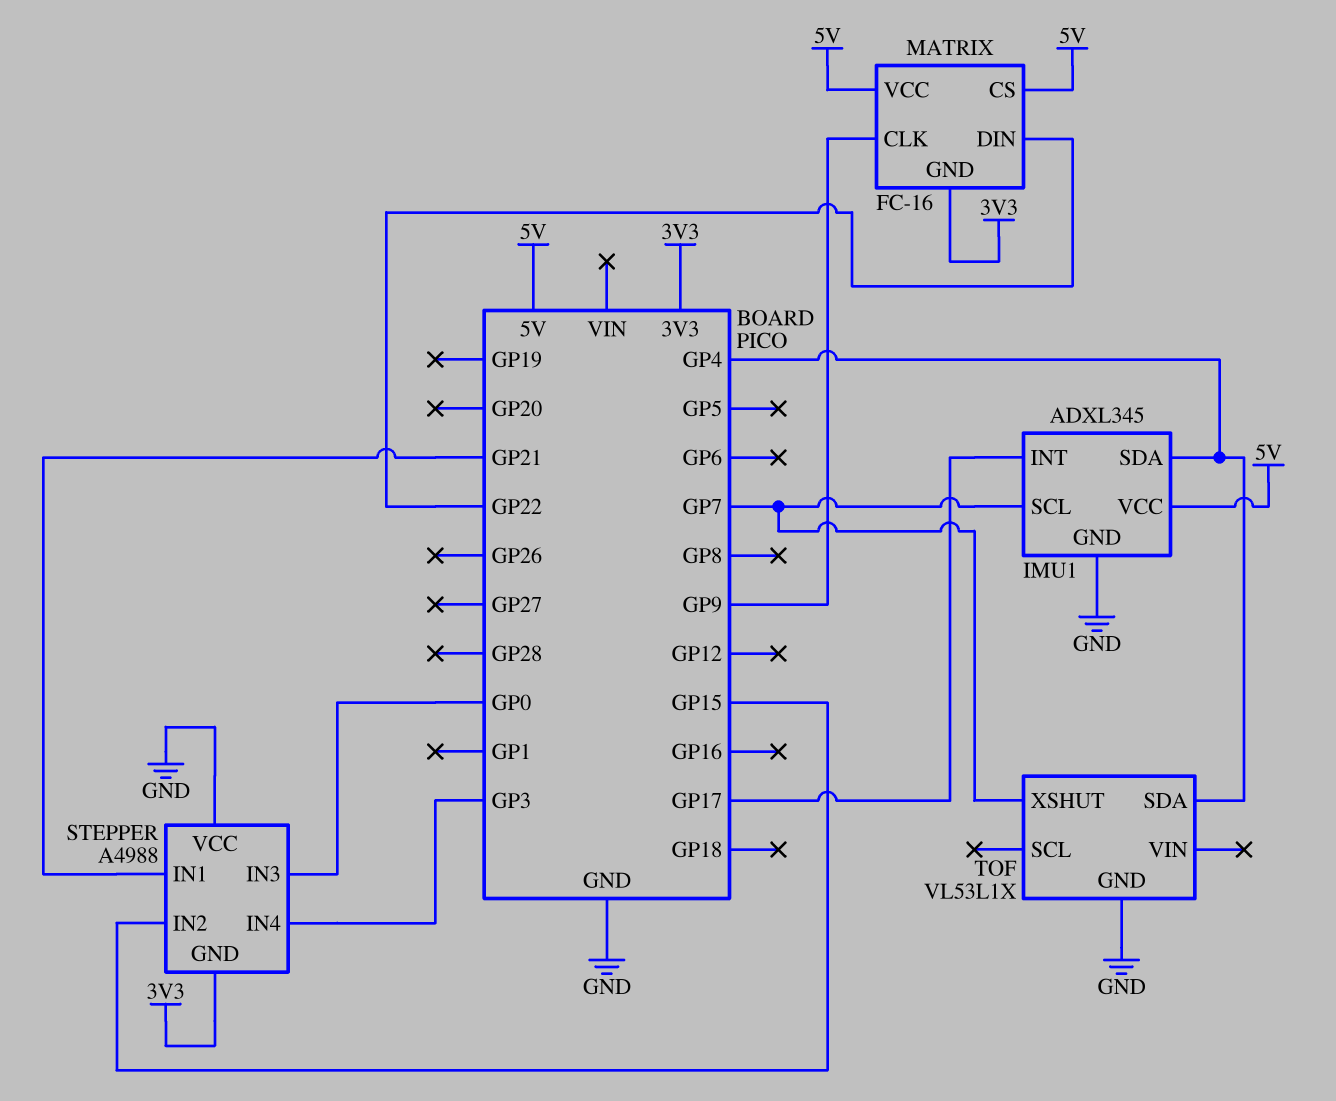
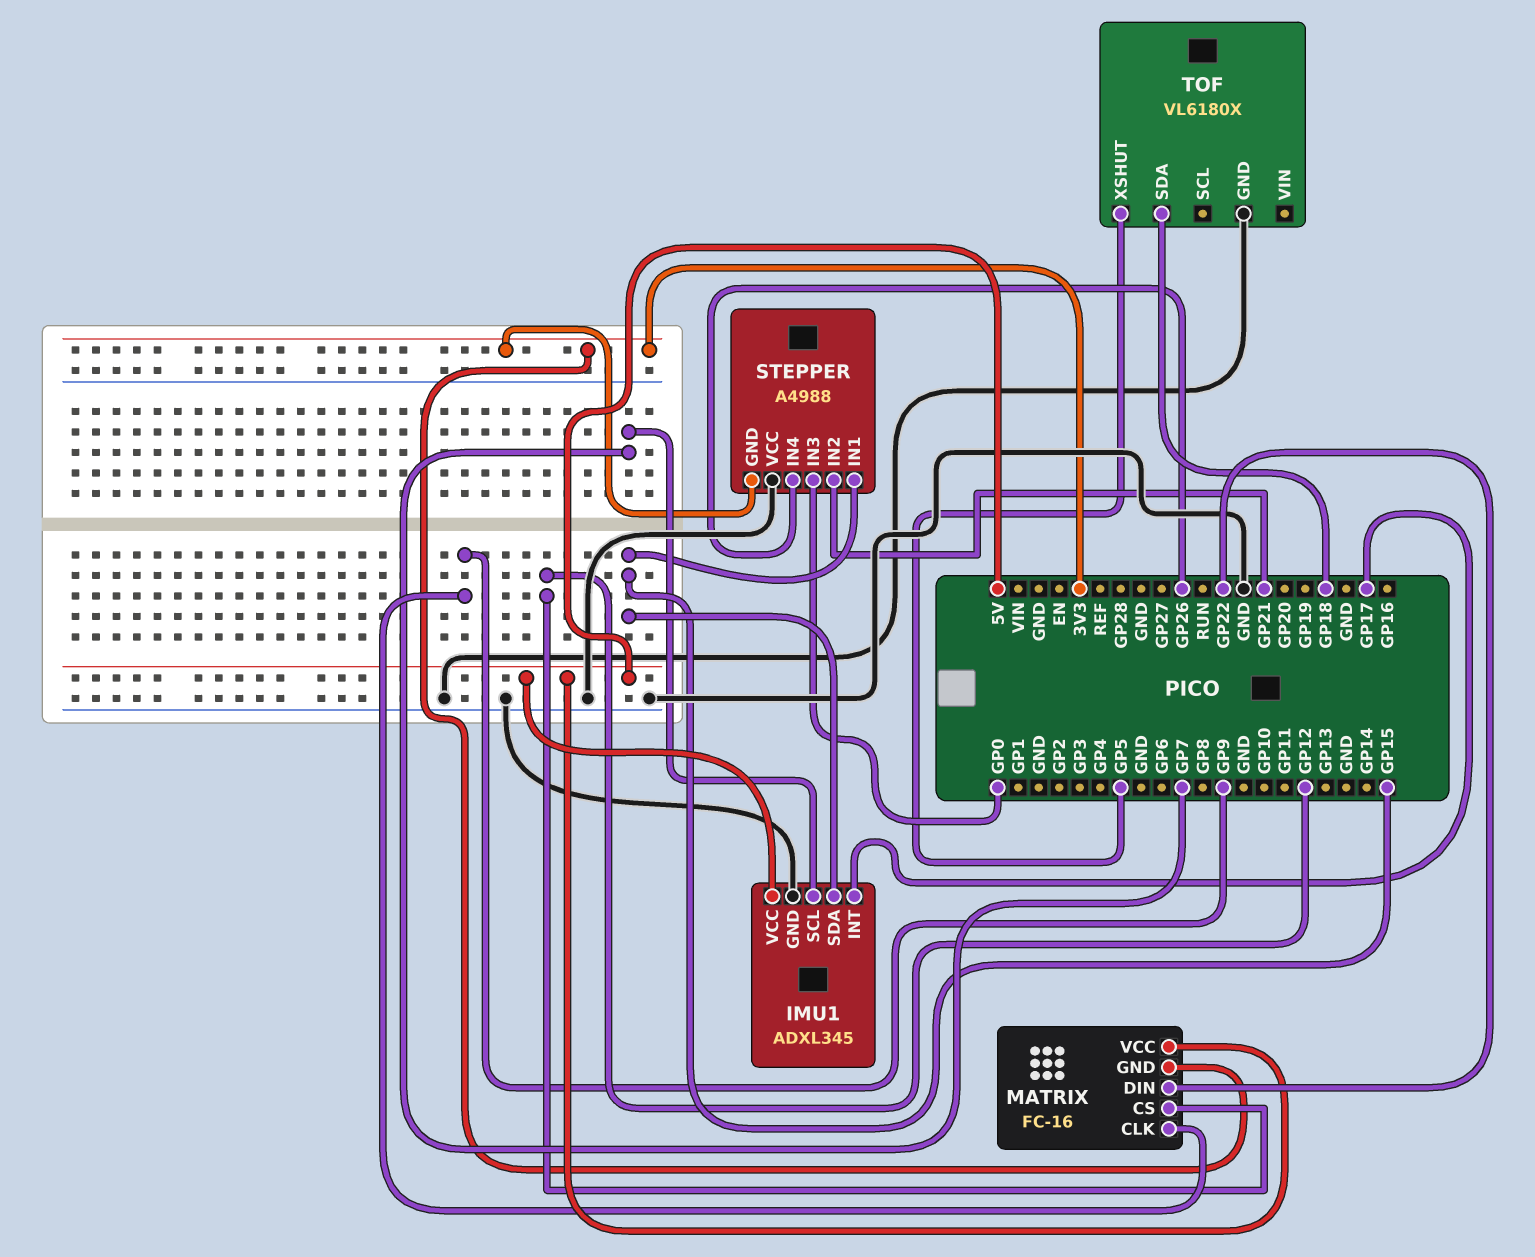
IMU1 pin SDA: GP4 -> GP15
MATRIX pin CS: 5V -> GP12
STEPPER pin IN1: GP21 -> GP15
STEPPER pin IN2: GP15 -> GP21
STEPPER pin IN4: GP3 -> GP26
TOF: VL53L1X -> VL6180X
TOF pin SDA: GP4 -> GP18
TOF pin XSHUT: GP7 -> GP5

